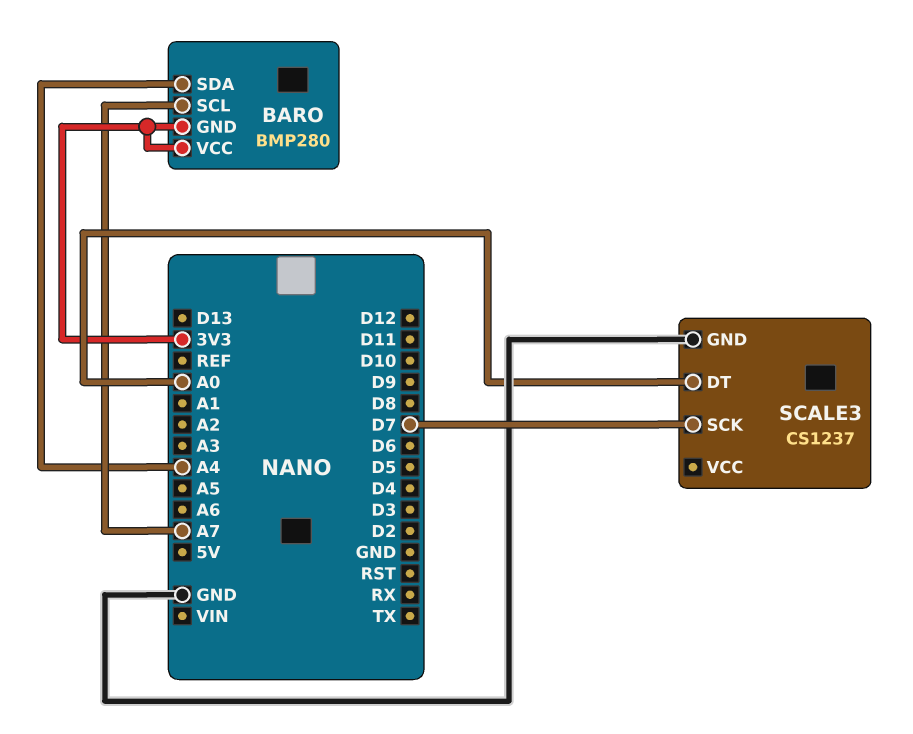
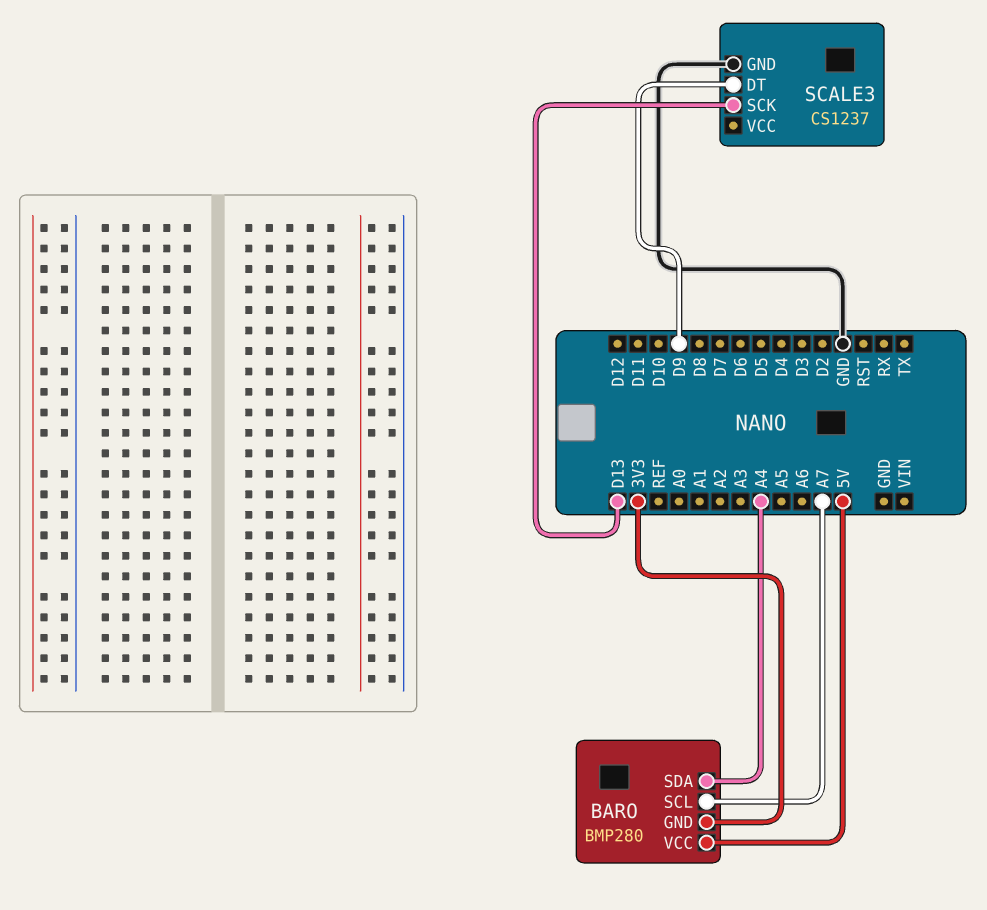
BARO pin VCC: 3V3 -> 5V
SCALE3 pin DT: A0 -> D9
SCALE3 pin SCK: D7 -> D13

